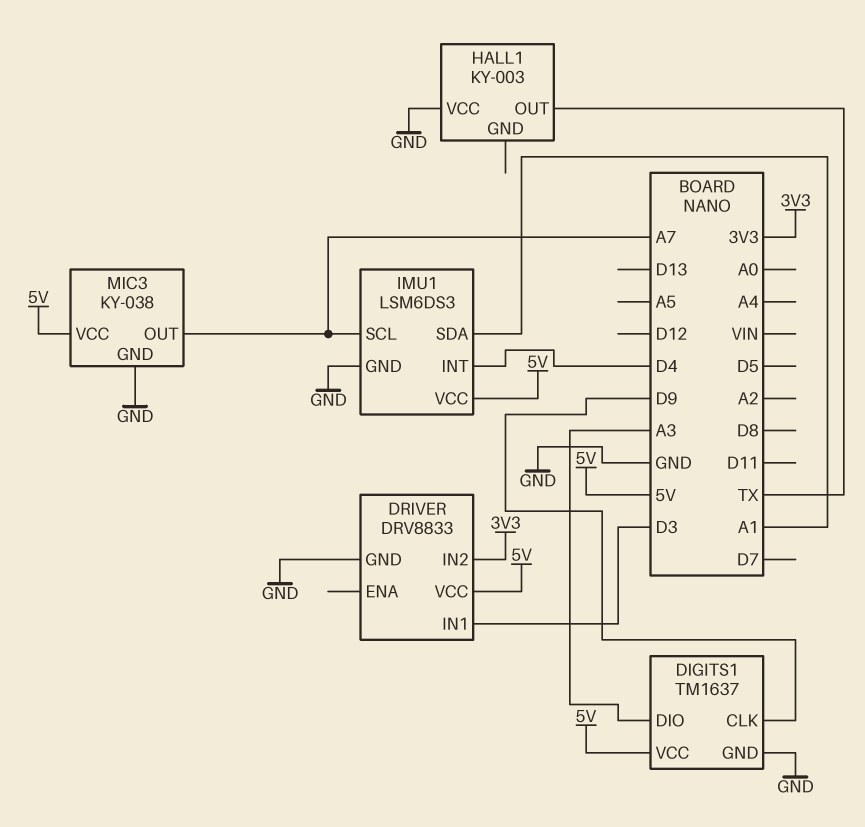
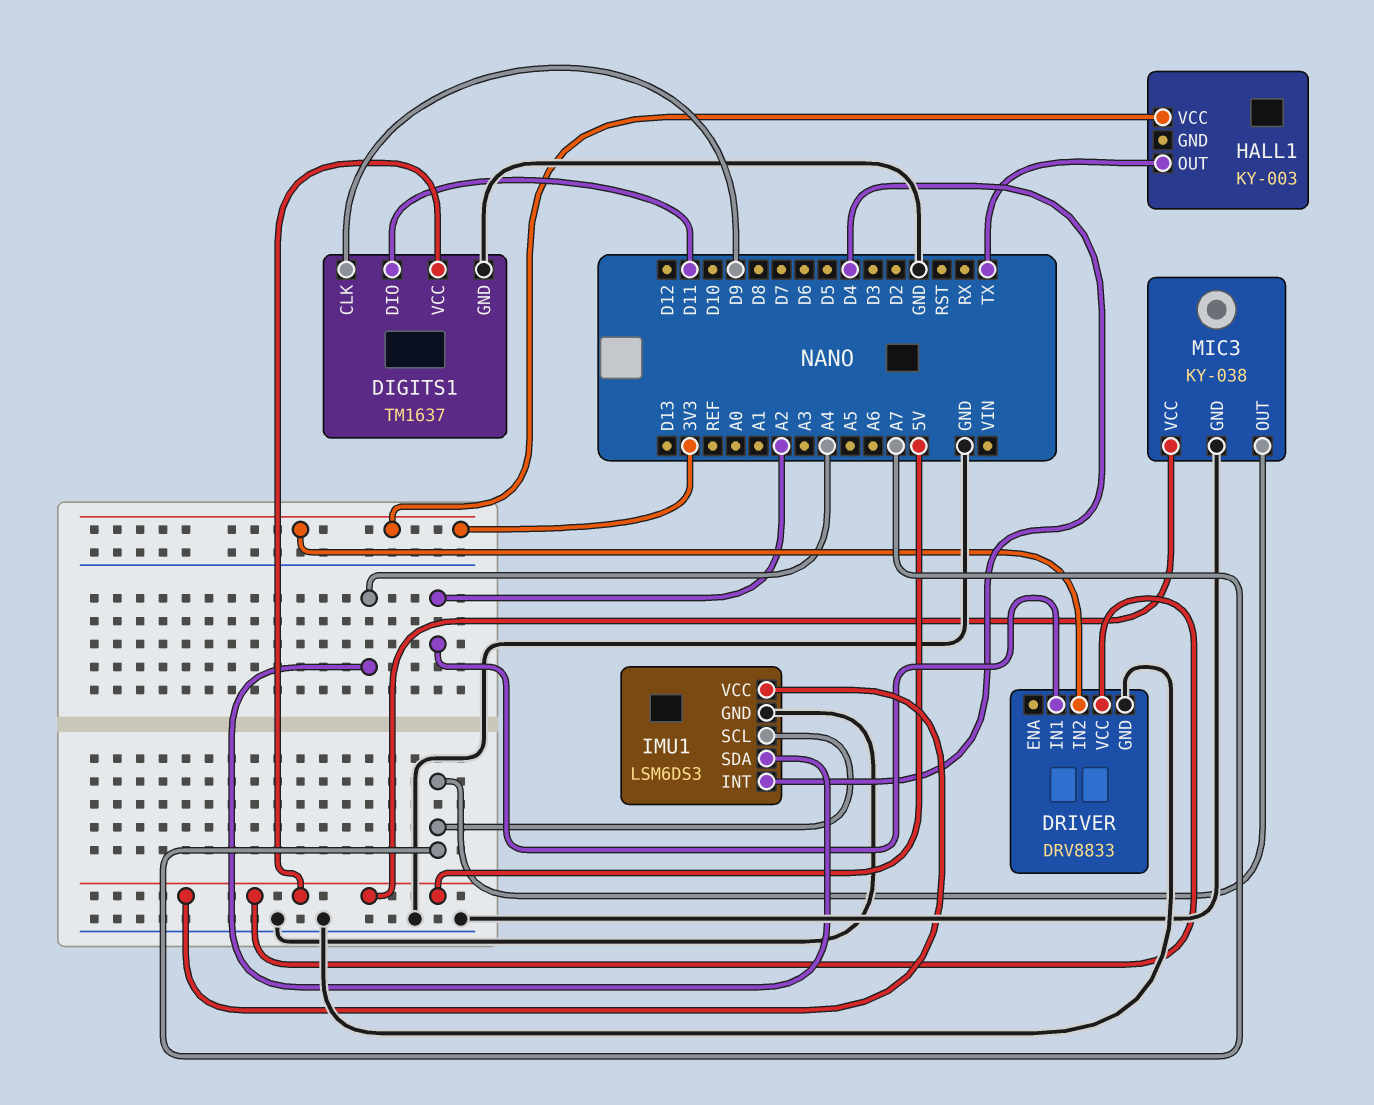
DIGITS1 pin DIO: A3 -> D11
DRIVER pin IN1: D3 -> A2
HALL1 pin VCC: GND -> 3V3
IMU1 pin SDA: A1 -> A4

